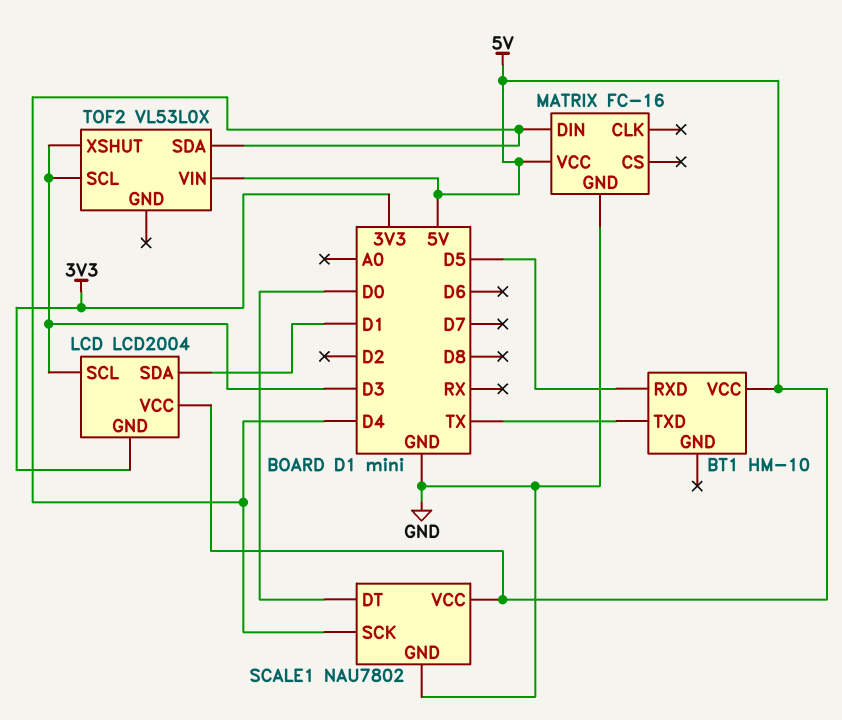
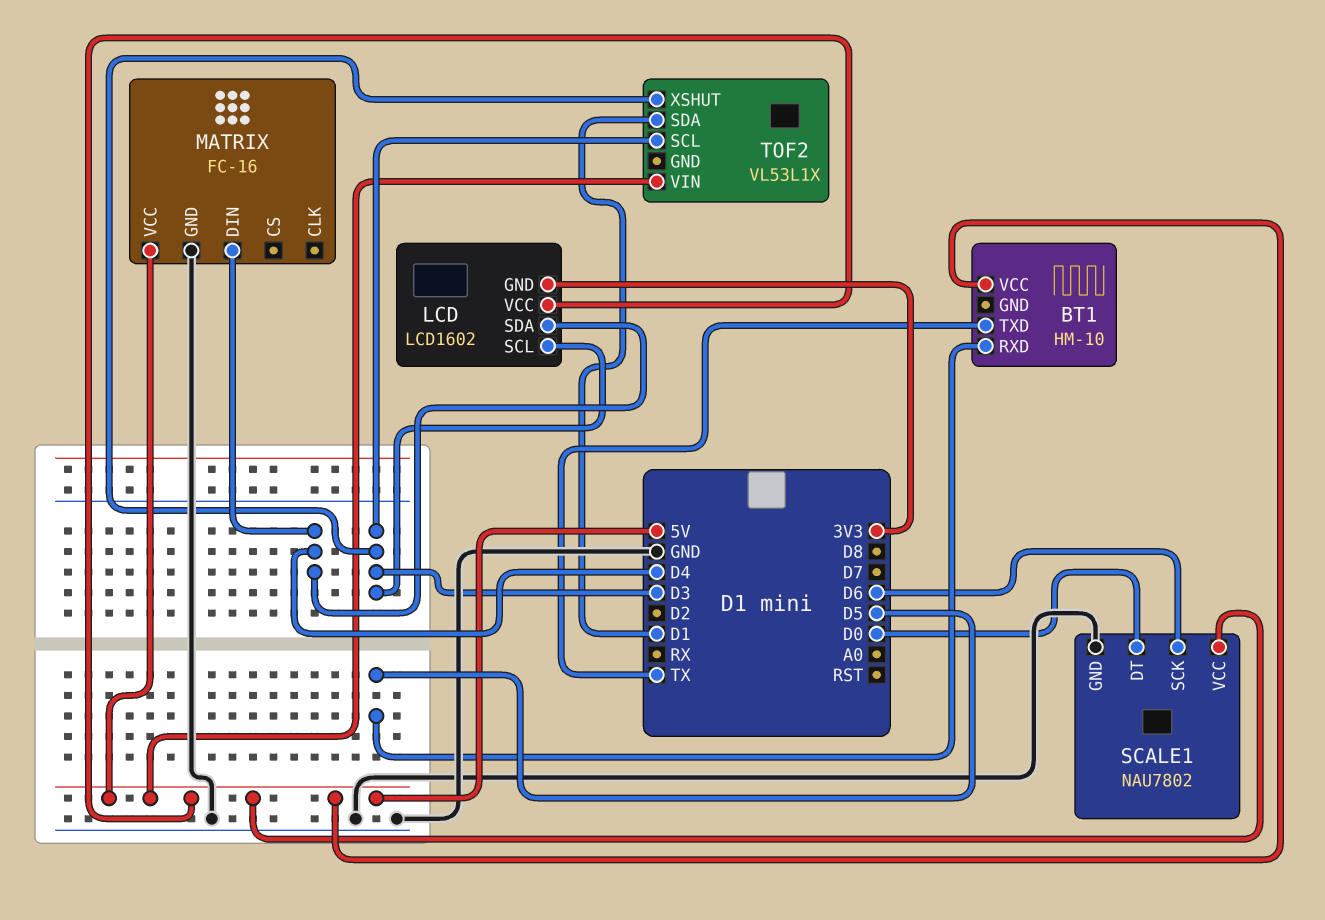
LCD: LCD2004 -> LCD1602
LCD pin SDA: D1 -> D4
SCALE1 pin SCK: D4 -> D6
TOF2: VL53L0X -> VL53L1X
TOF2 pin SDA: D4 -> D1

